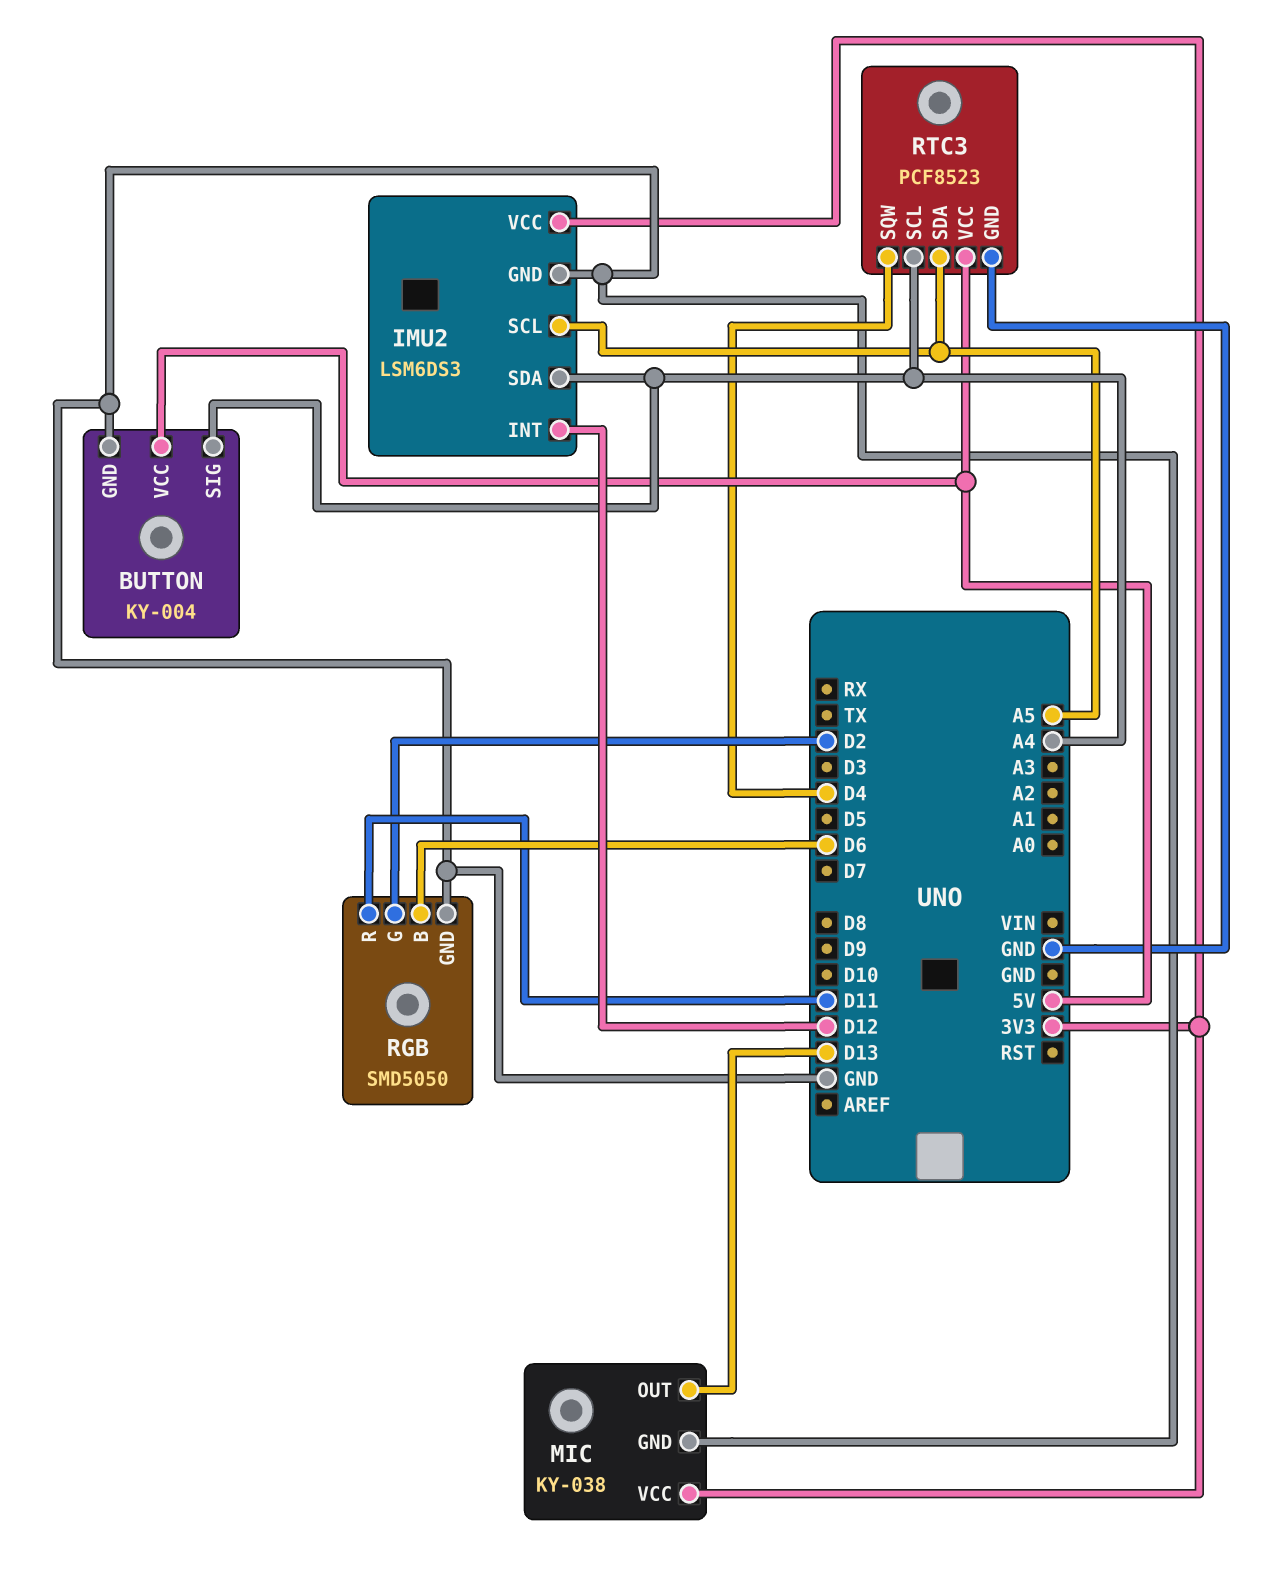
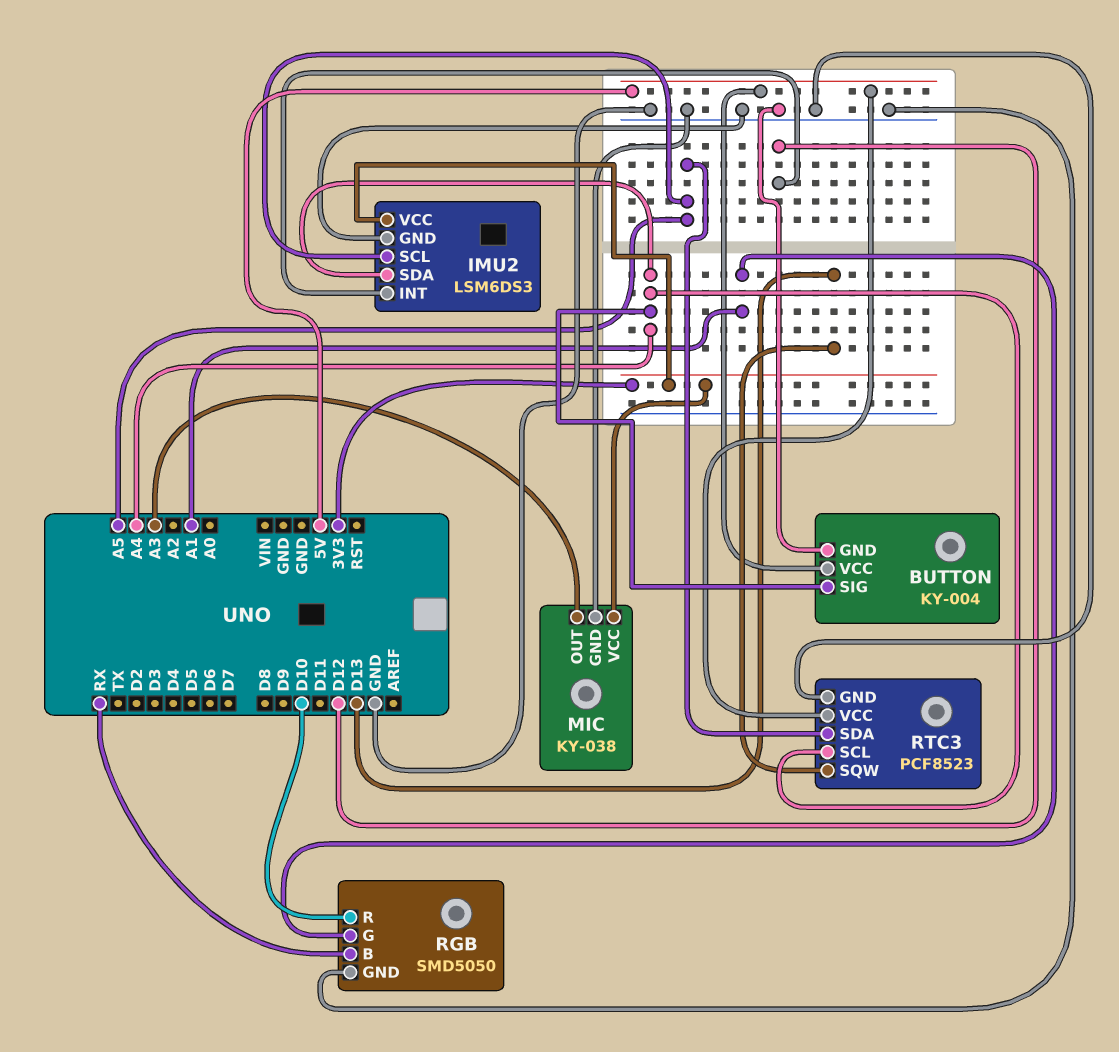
MIC pin OUT: D13 -> A3
RGB pin B: D6 -> RX
RGB pin G: D2 -> A1
RGB pin R: D11 -> D10
RTC3 pin SQW: D4 -> D13

